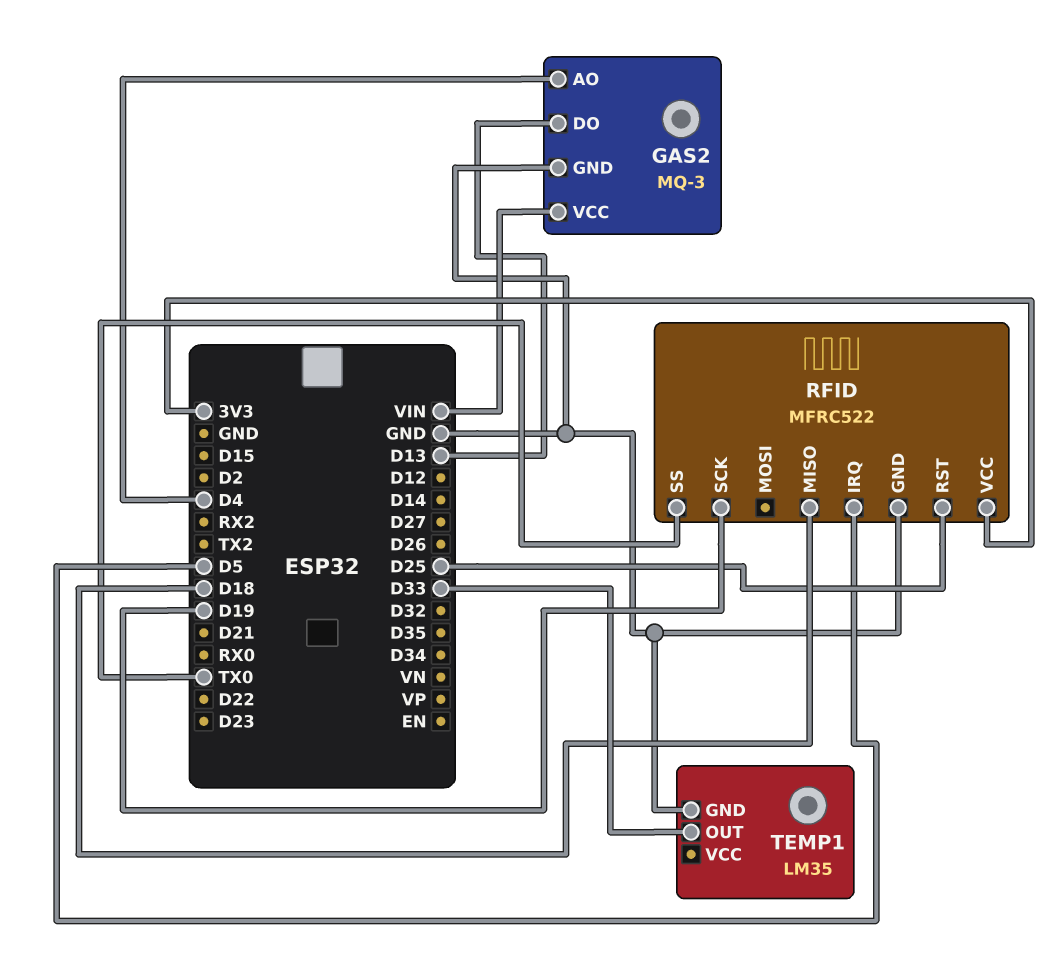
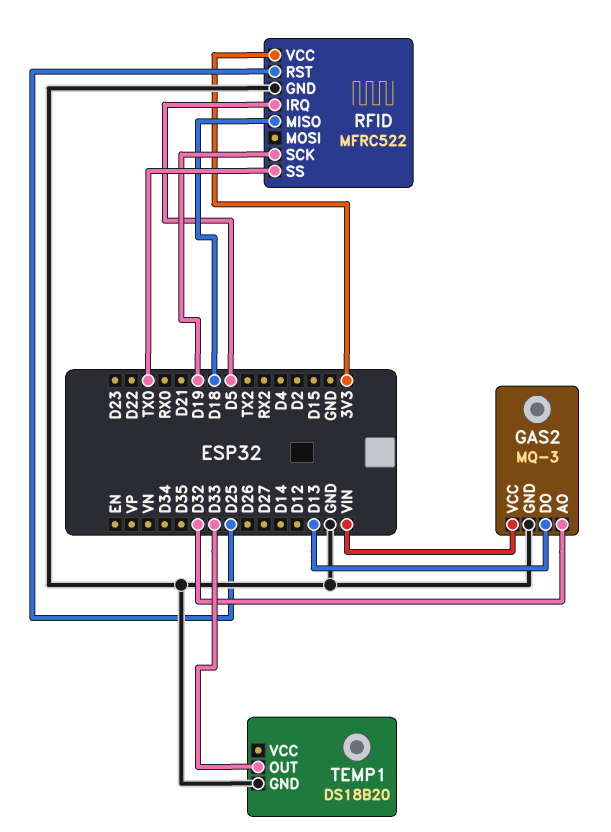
GAS2 pin AO: D4 -> D32
TEMP1: LM35 -> DS18B20

